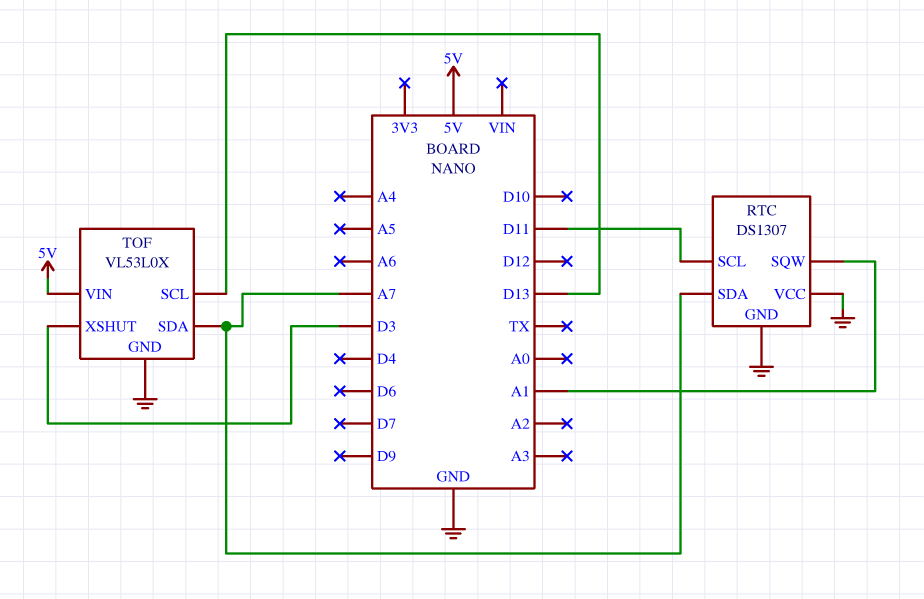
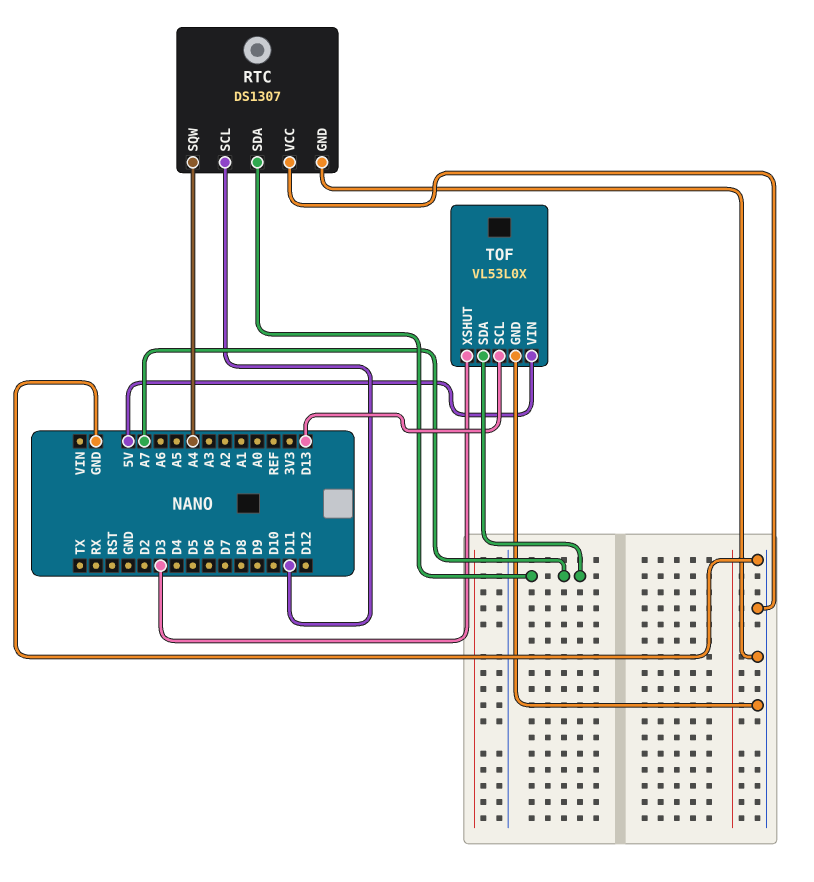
RTC pin SQW: A1 -> A4

